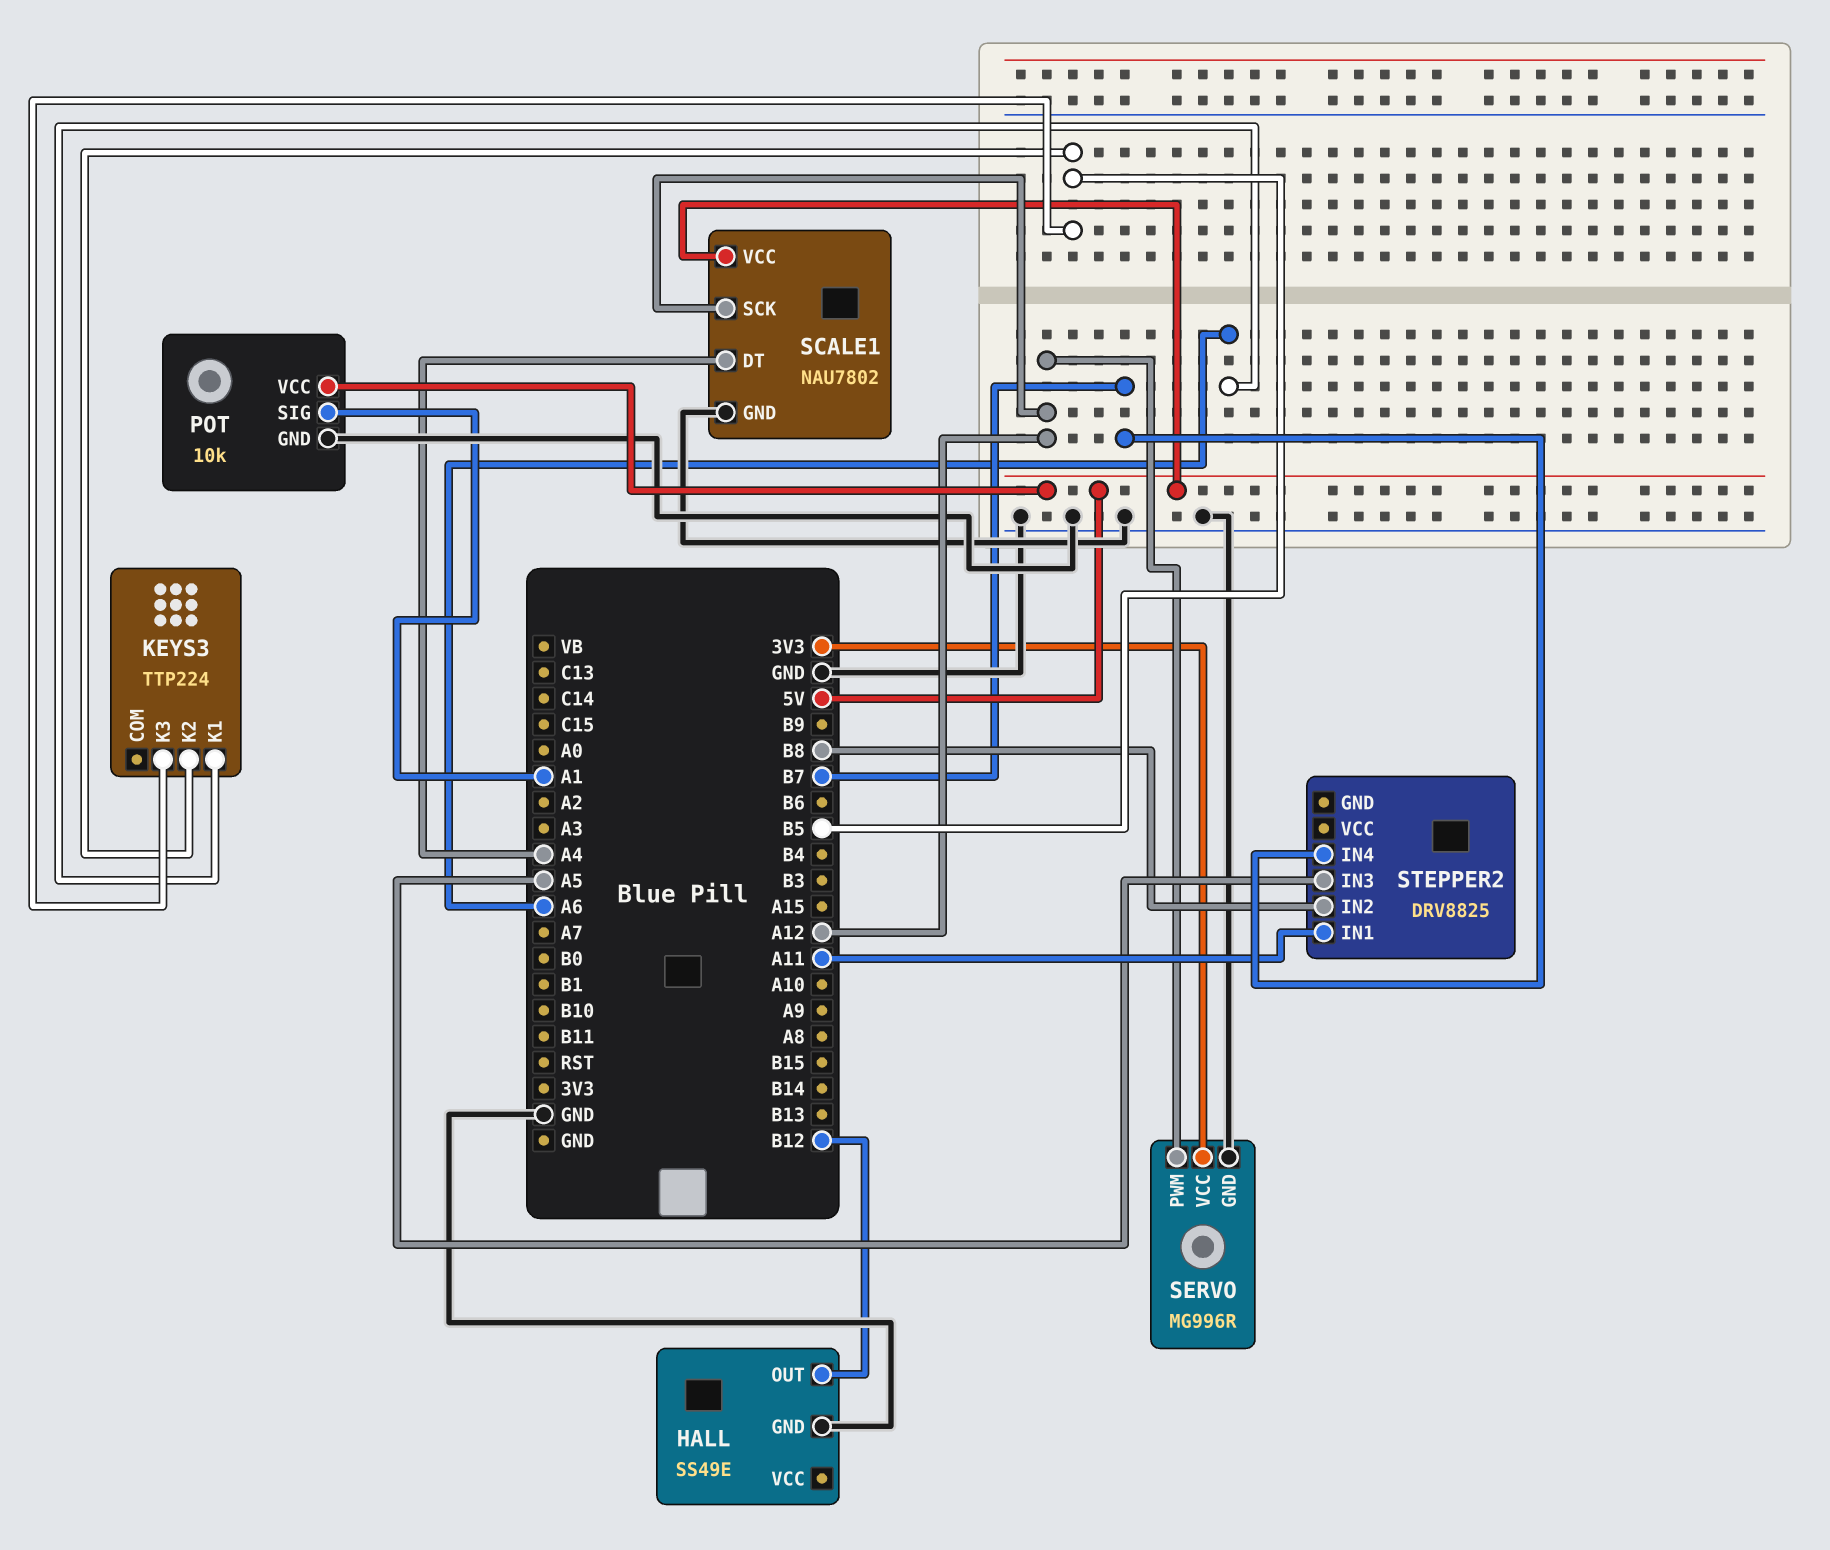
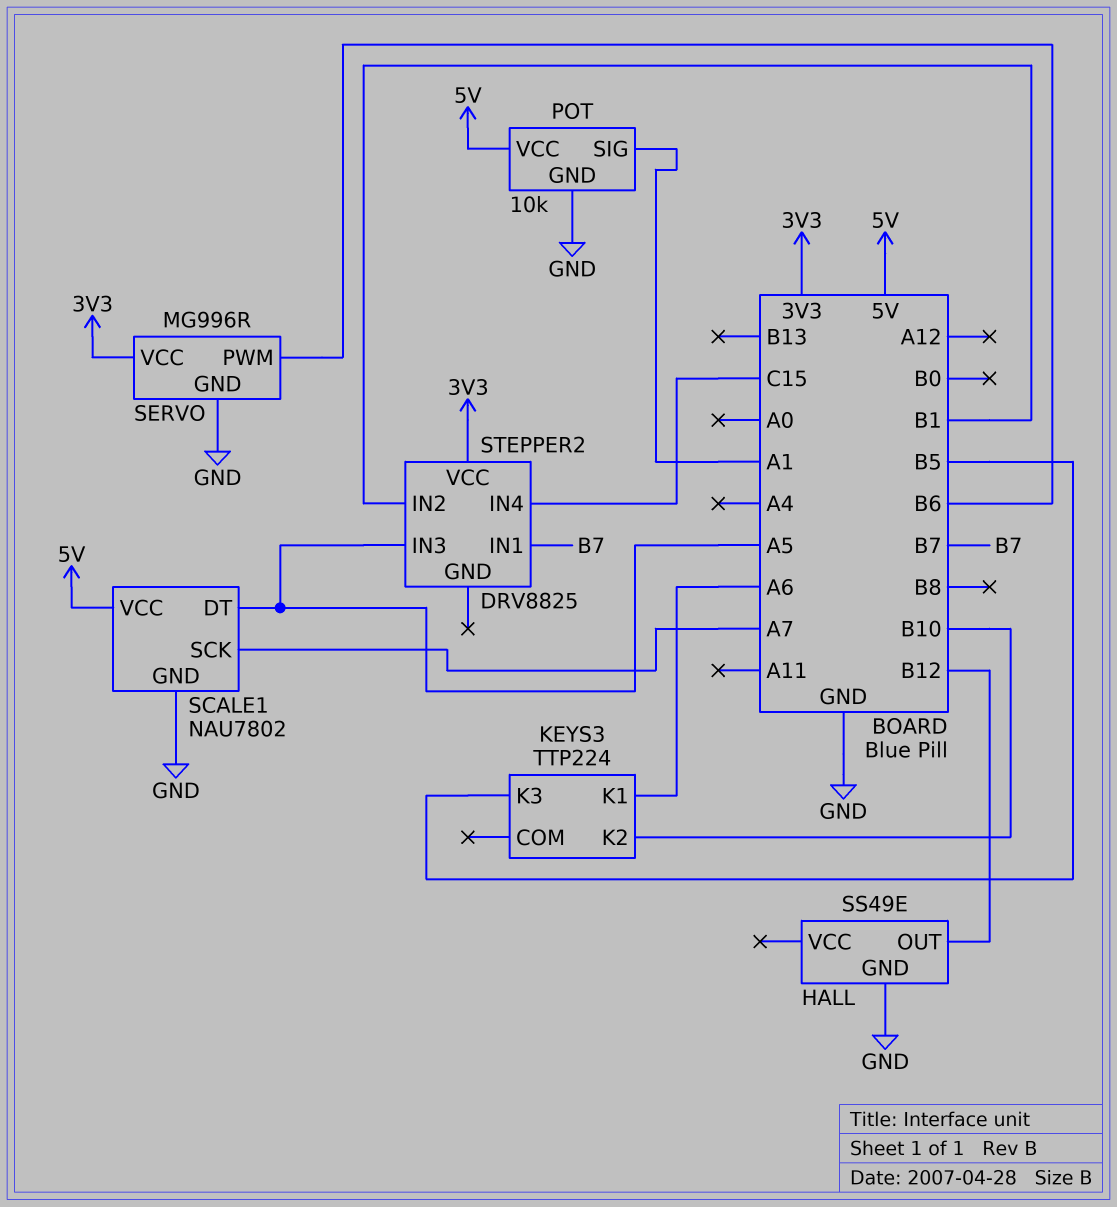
KEYS3 pin K2: B5 -> B10
SCALE1 pin DT: A4 -> A5
SCALE1 pin SCK: A12 -> A7
SERVO pin PWM: A12 -> B6
STEPPER2 pin IN1: A11 -> B7
STEPPER2 pin IN2: B8 -> B1
STEPPER2 pin IN4: B7 -> C15
STEPPER2 pin VCC: none -> 3V3

